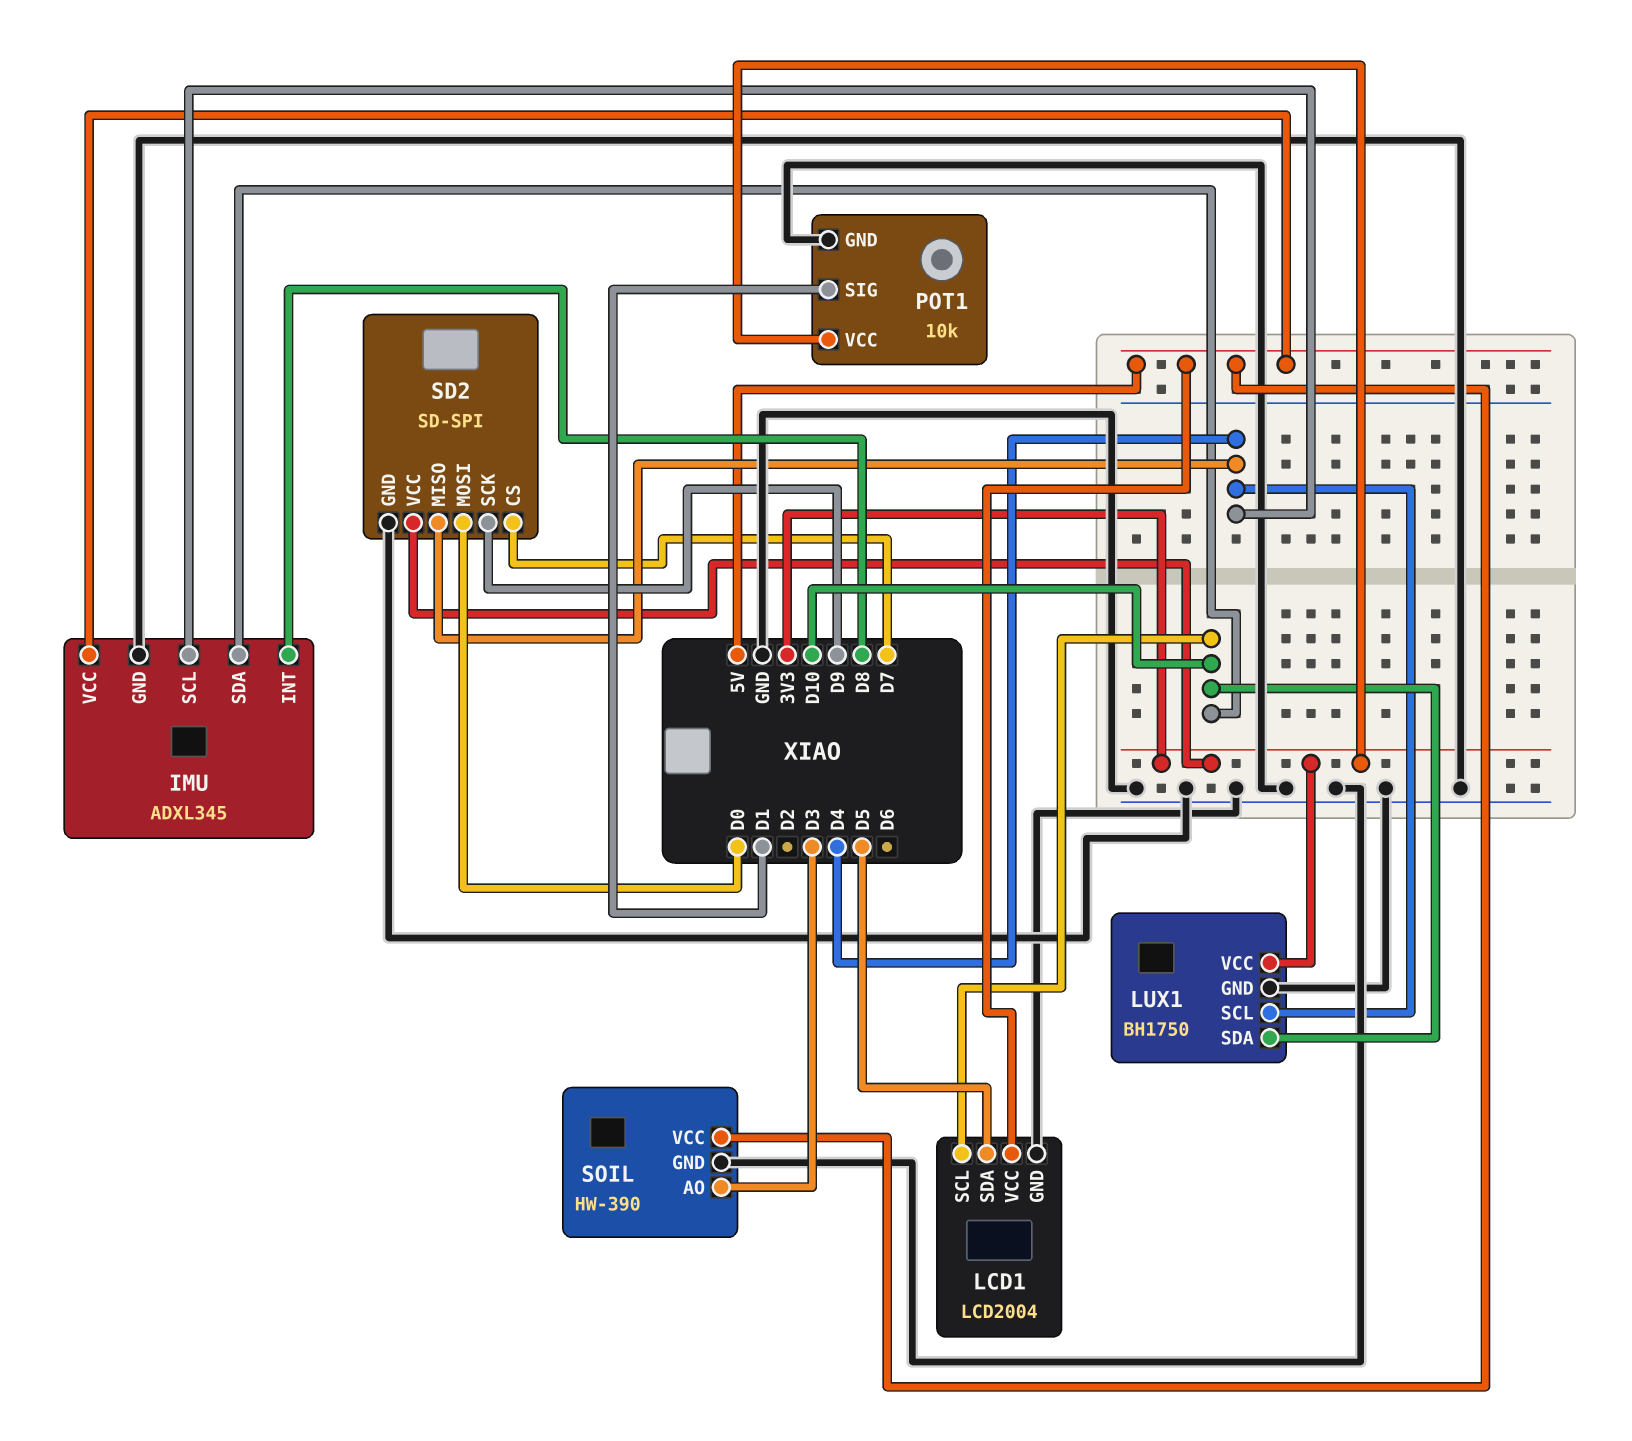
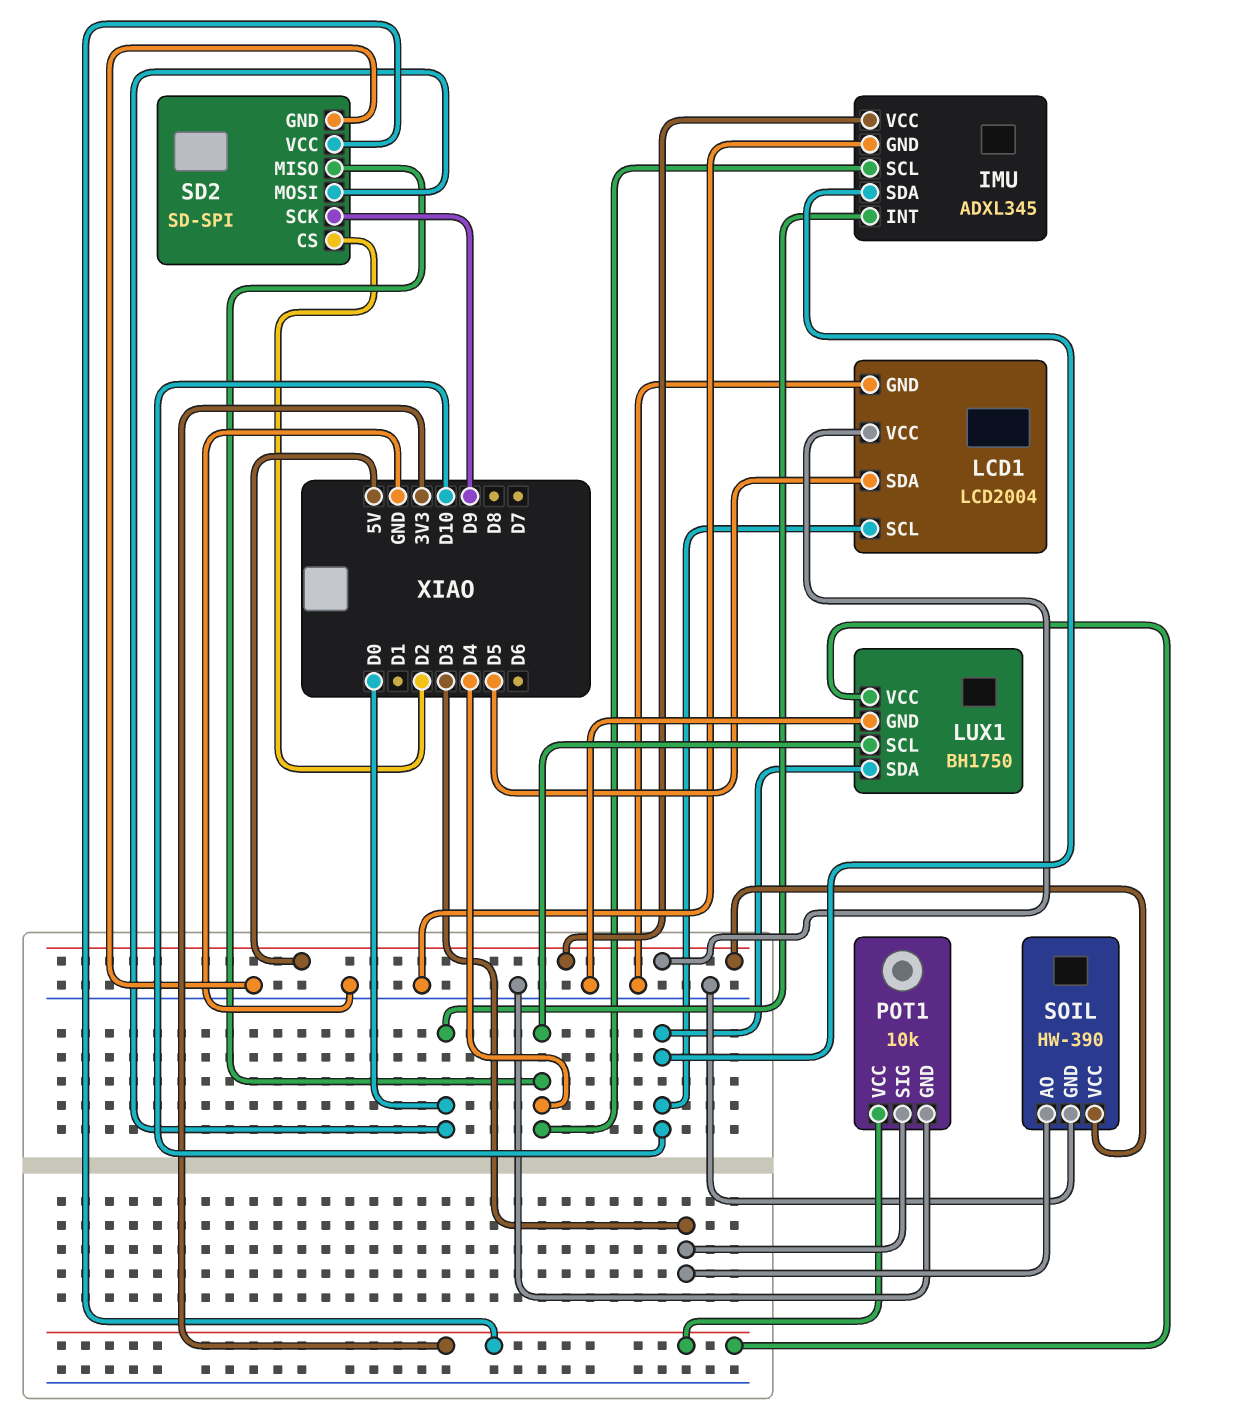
IMU pin INT: D8 -> D0
POT1 pin SIG: D1 -> D3
SD2 pin CS: D7 -> D2

